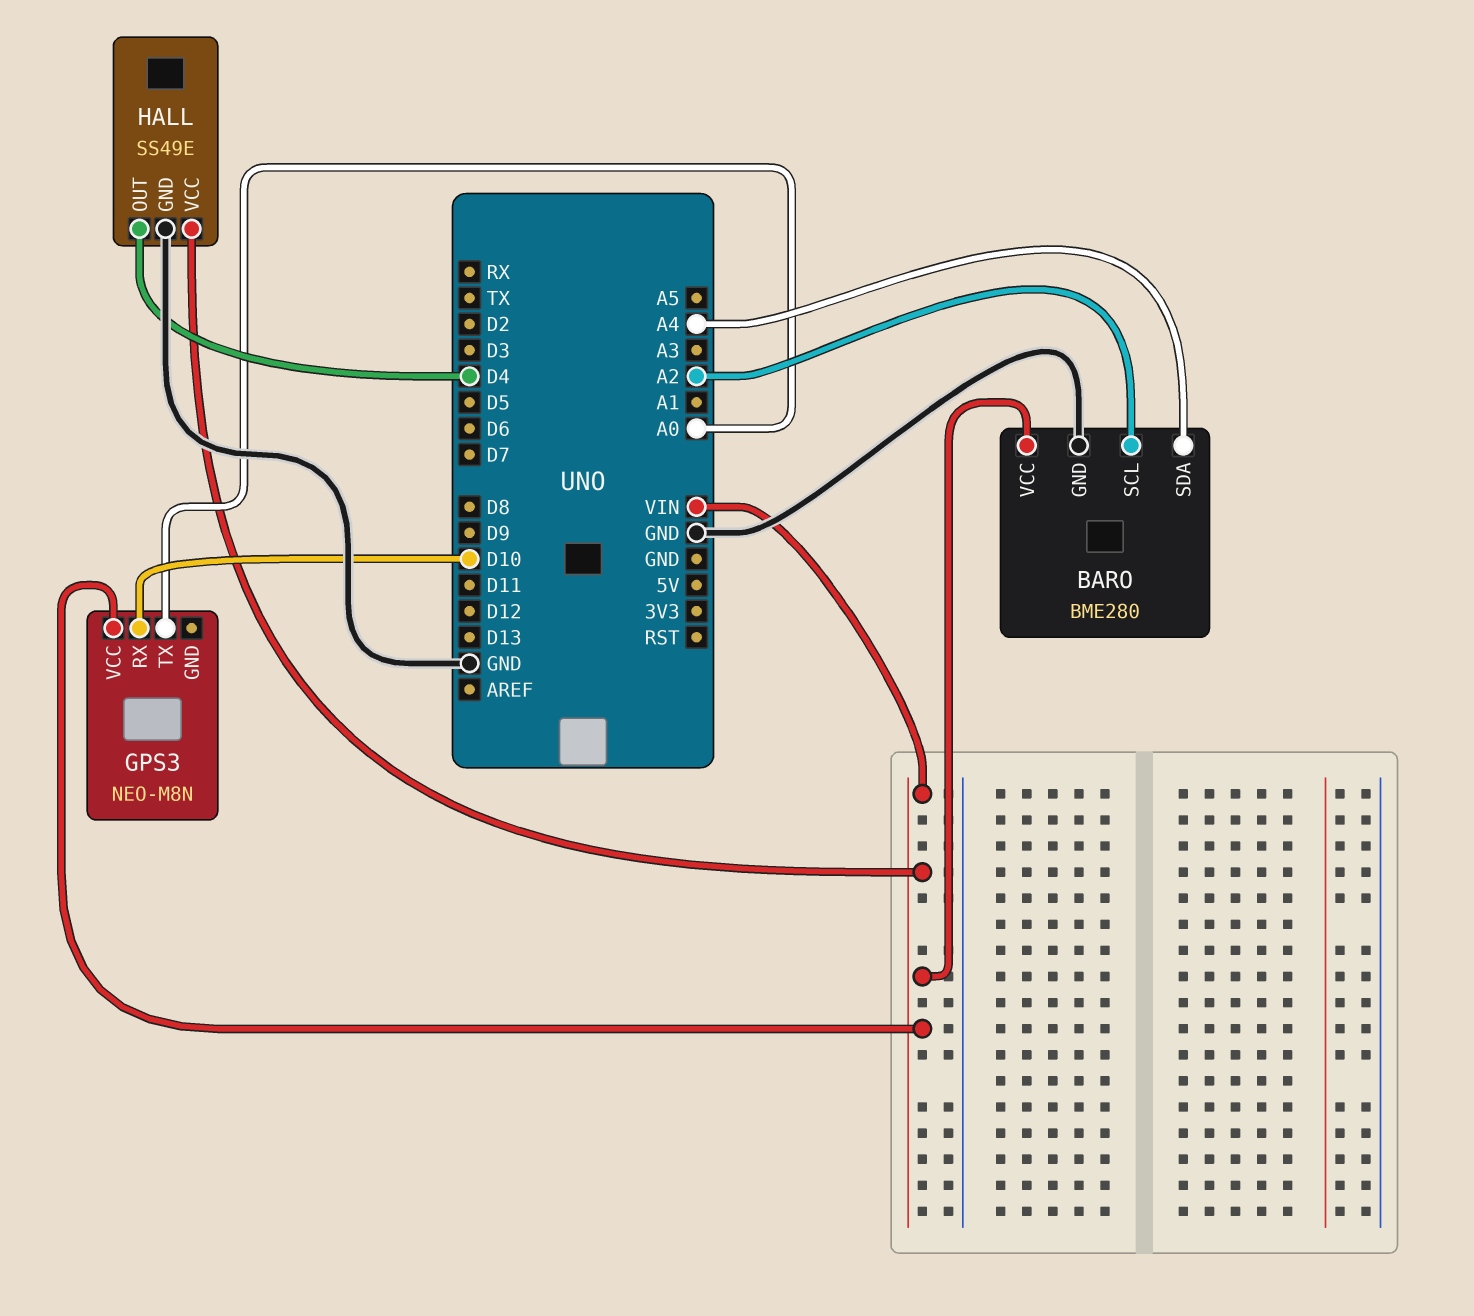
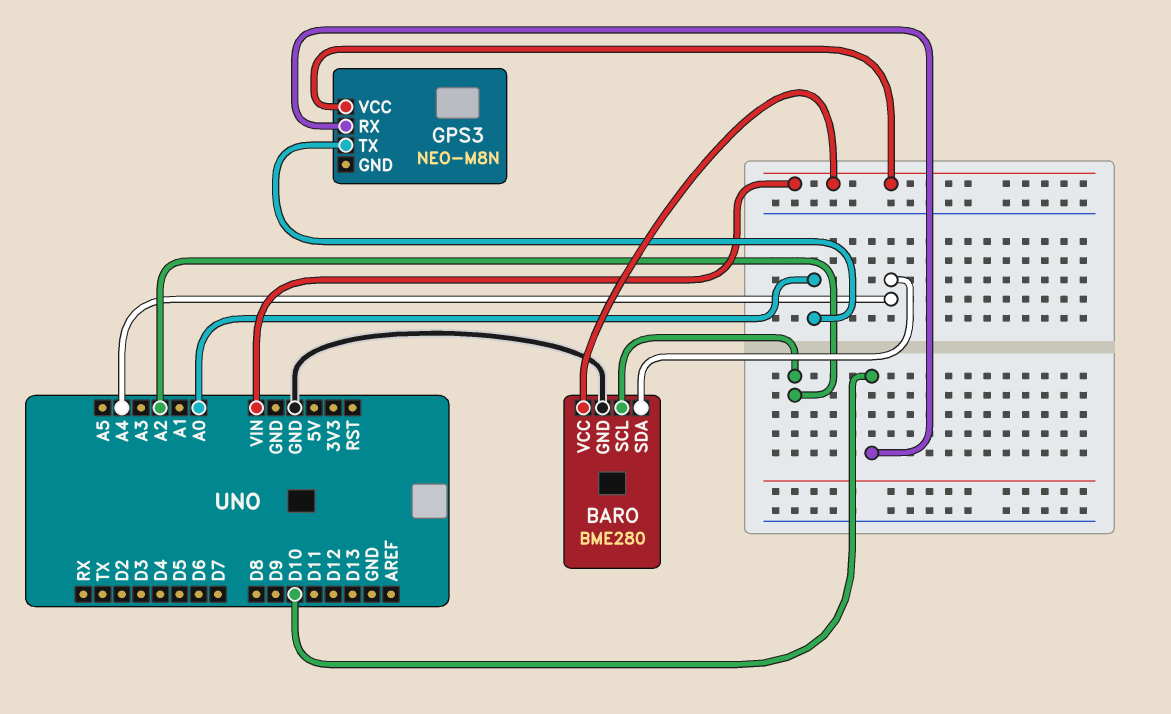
HALL: SS49E -> none
HALL pin GND: GND -> none
HALL pin OUT: D4 -> none
HALL pin VCC: VIN -> none

